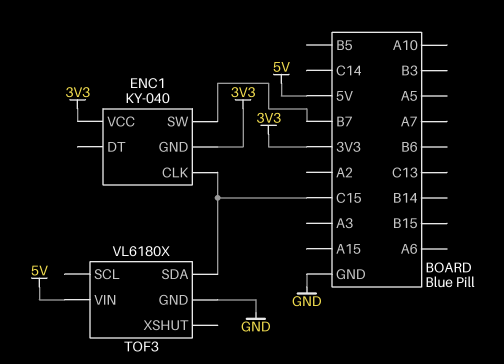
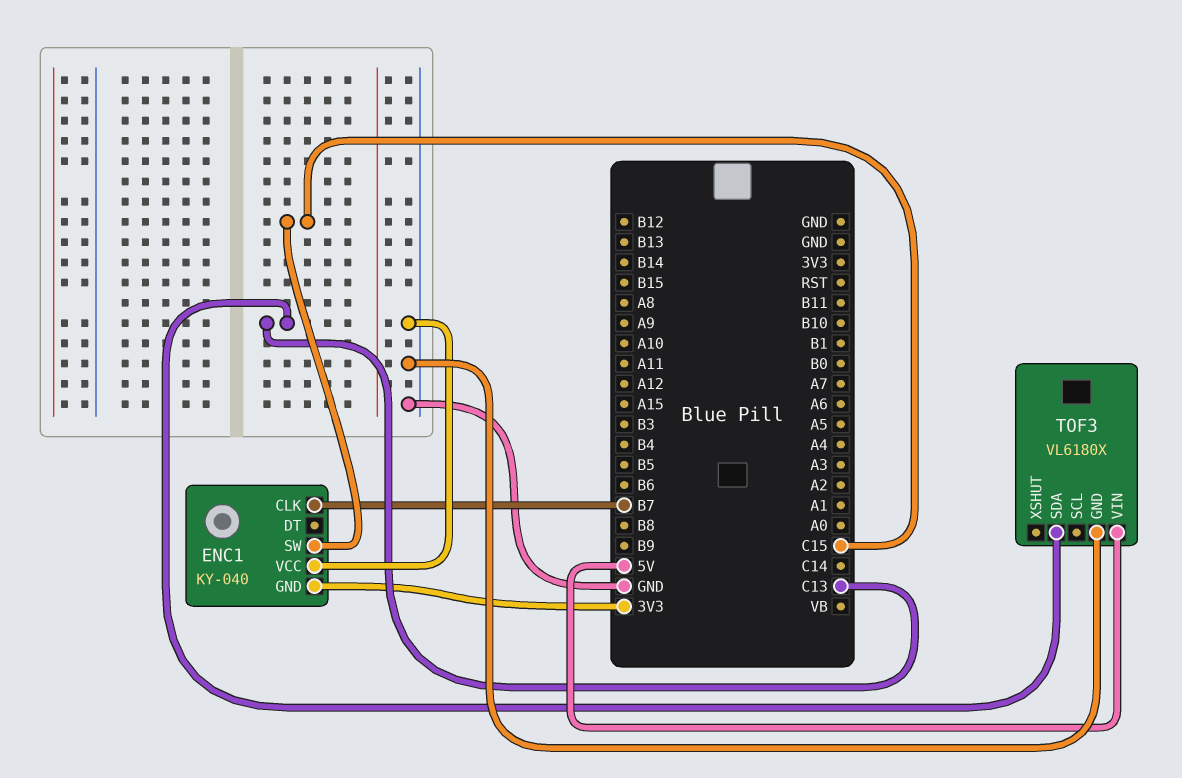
ENC1 pin CLK: C15 -> B7
ENC1 pin SW: B7 -> C15
ENC1 pin VCC: 3V3 -> GND
TOF3 pin SDA: C15 -> C13

